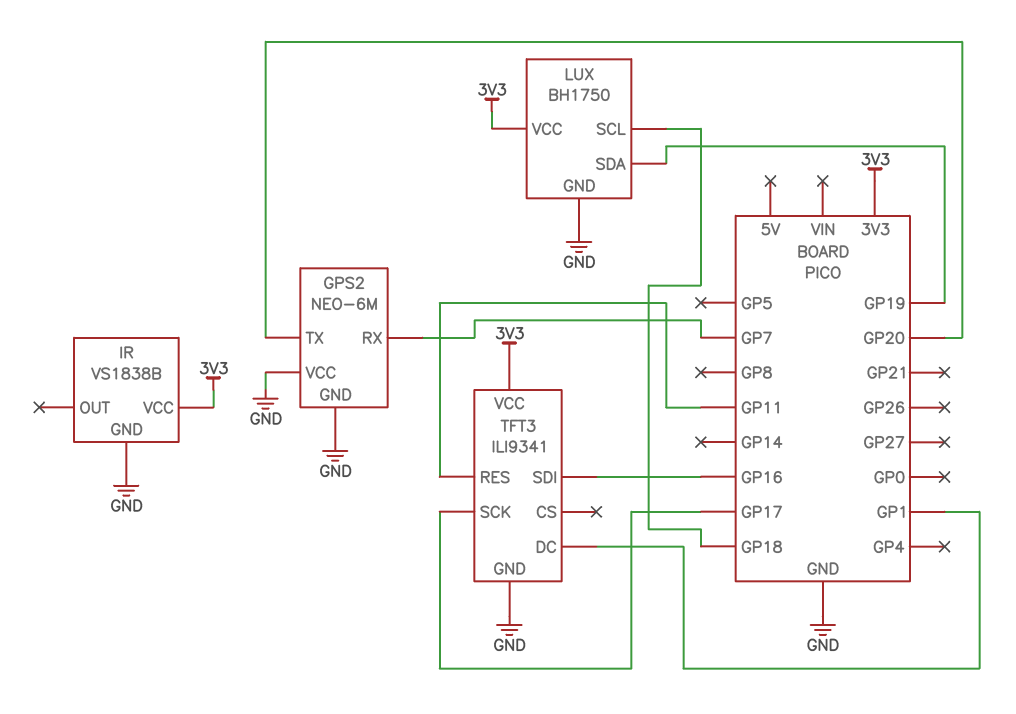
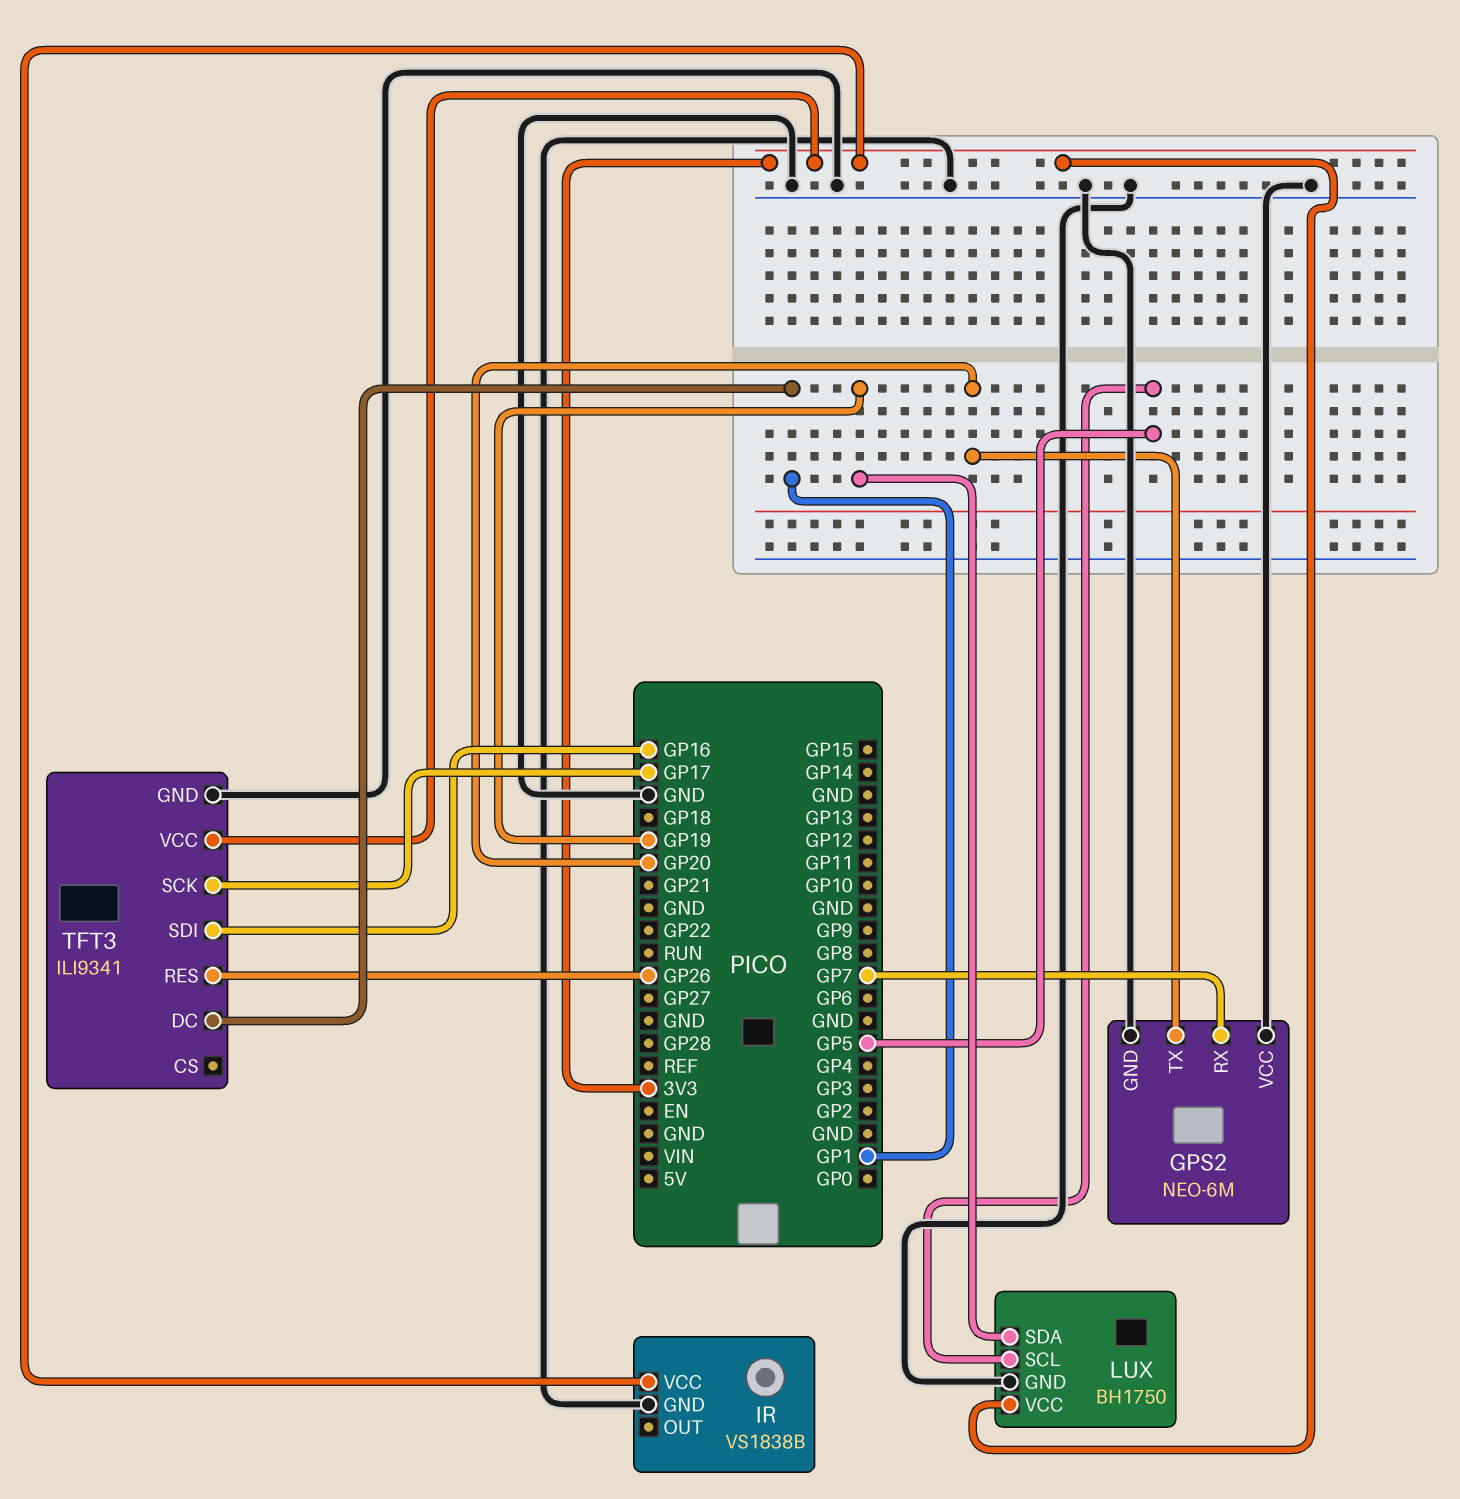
LUX pin SCL: GP18 -> GP5
TFT3 pin RES: GP11 -> GP26

